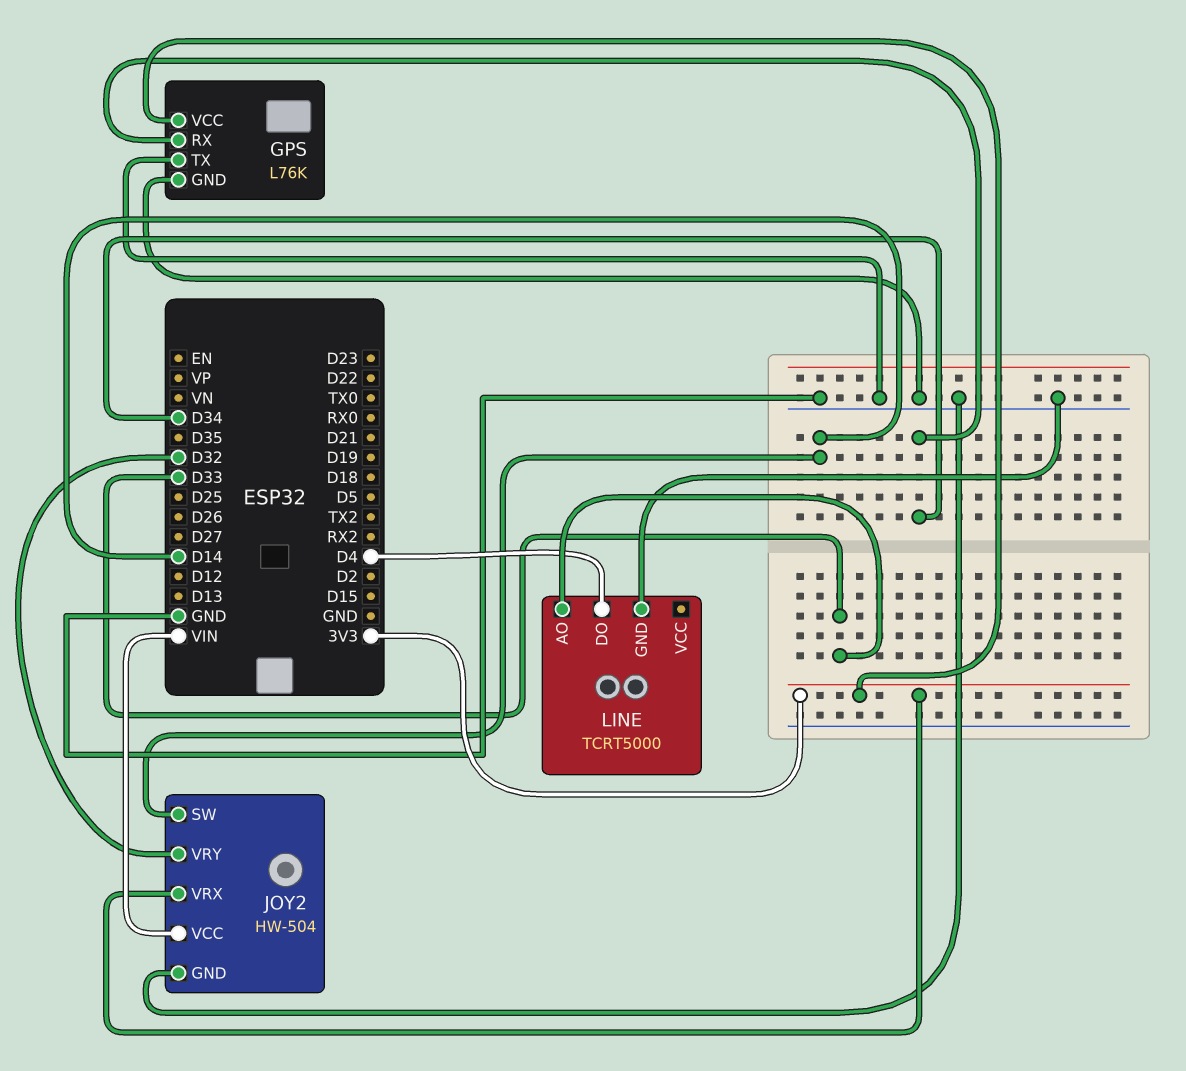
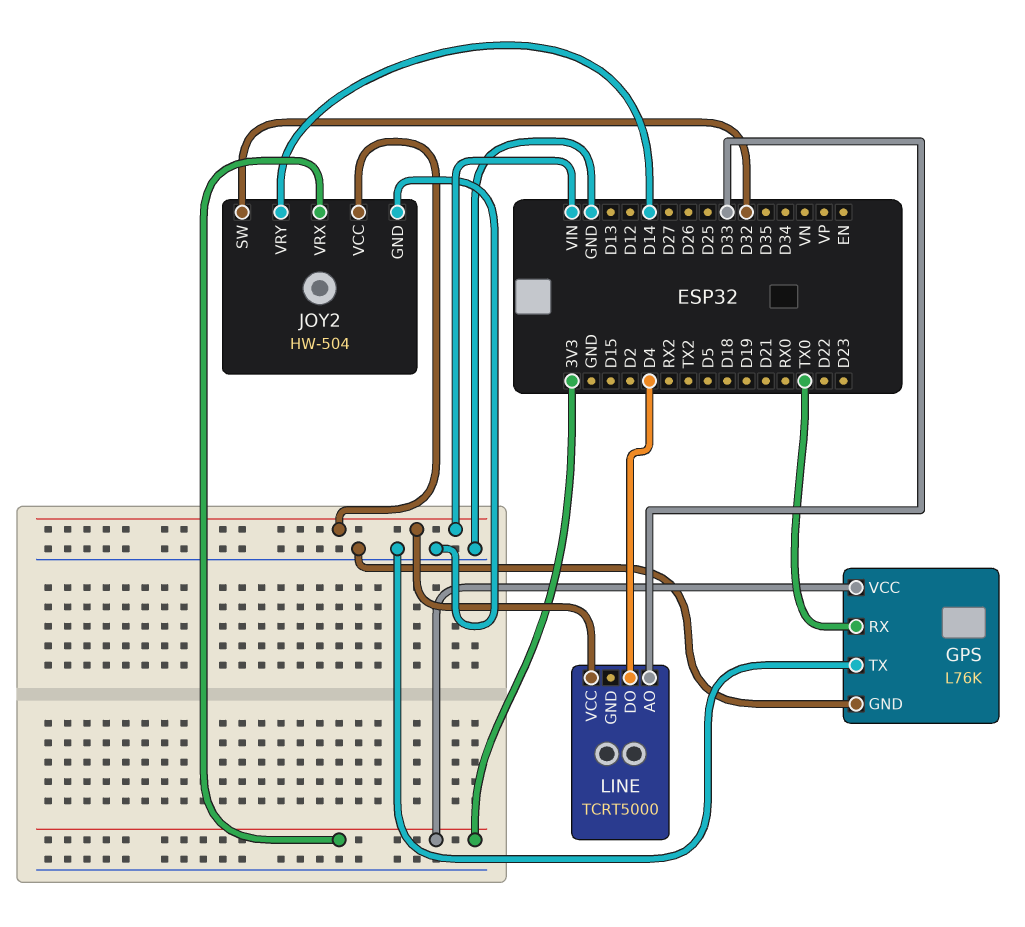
GPS pin RX: D34 -> TX0
JOY2 pin SW: D14 -> D32
JOY2 pin VRY: D32 -> D14
LINE pin GND: GND -> none
LINE pin VCC: none -> VIN

